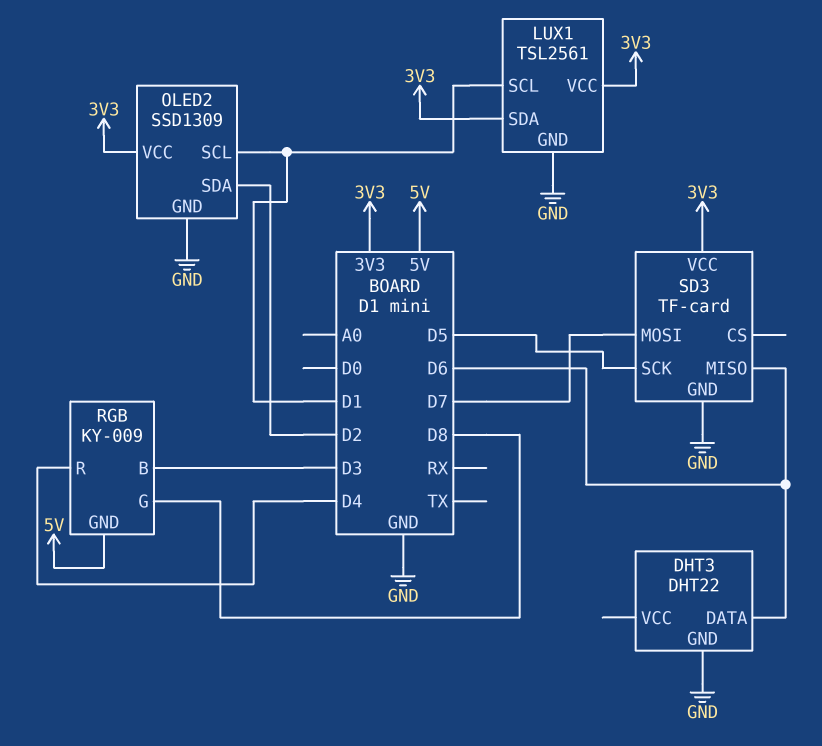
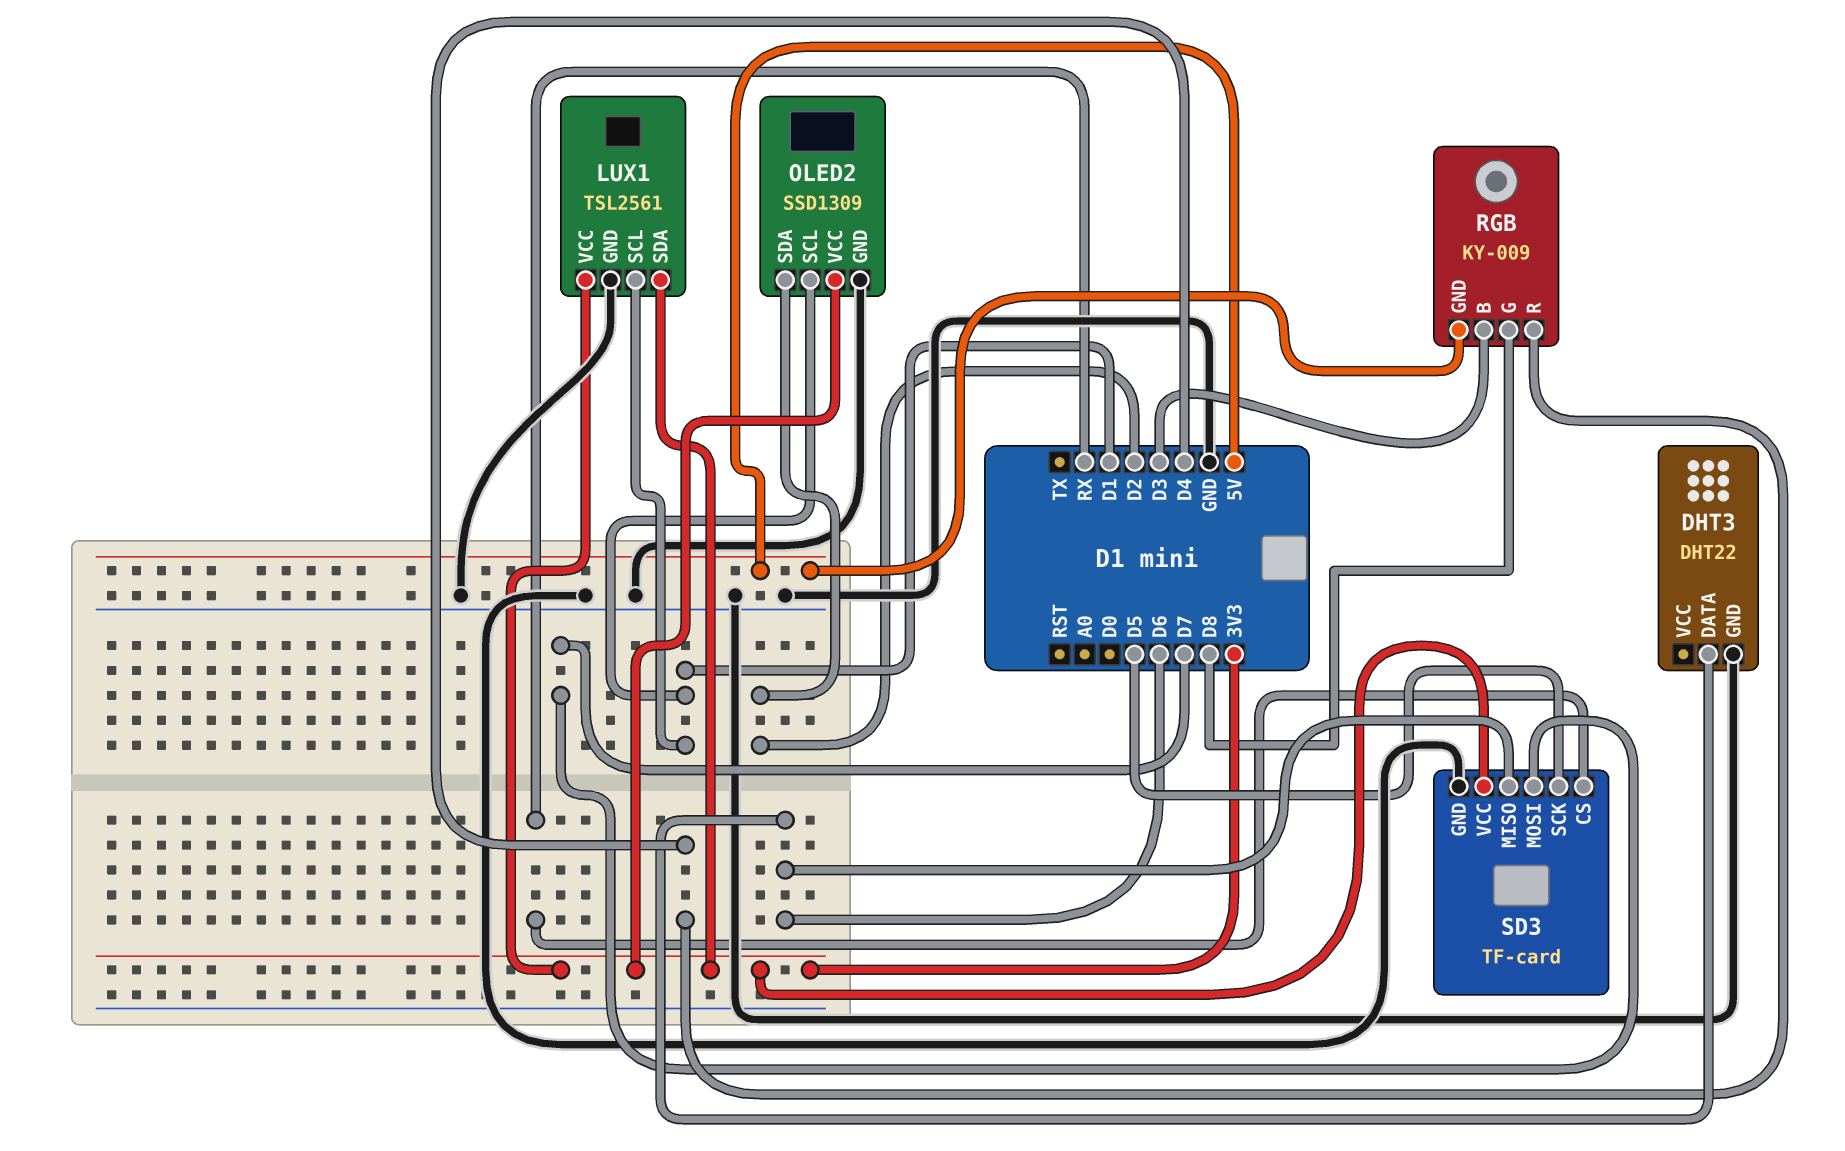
SD3 pin CS: none -> RX

